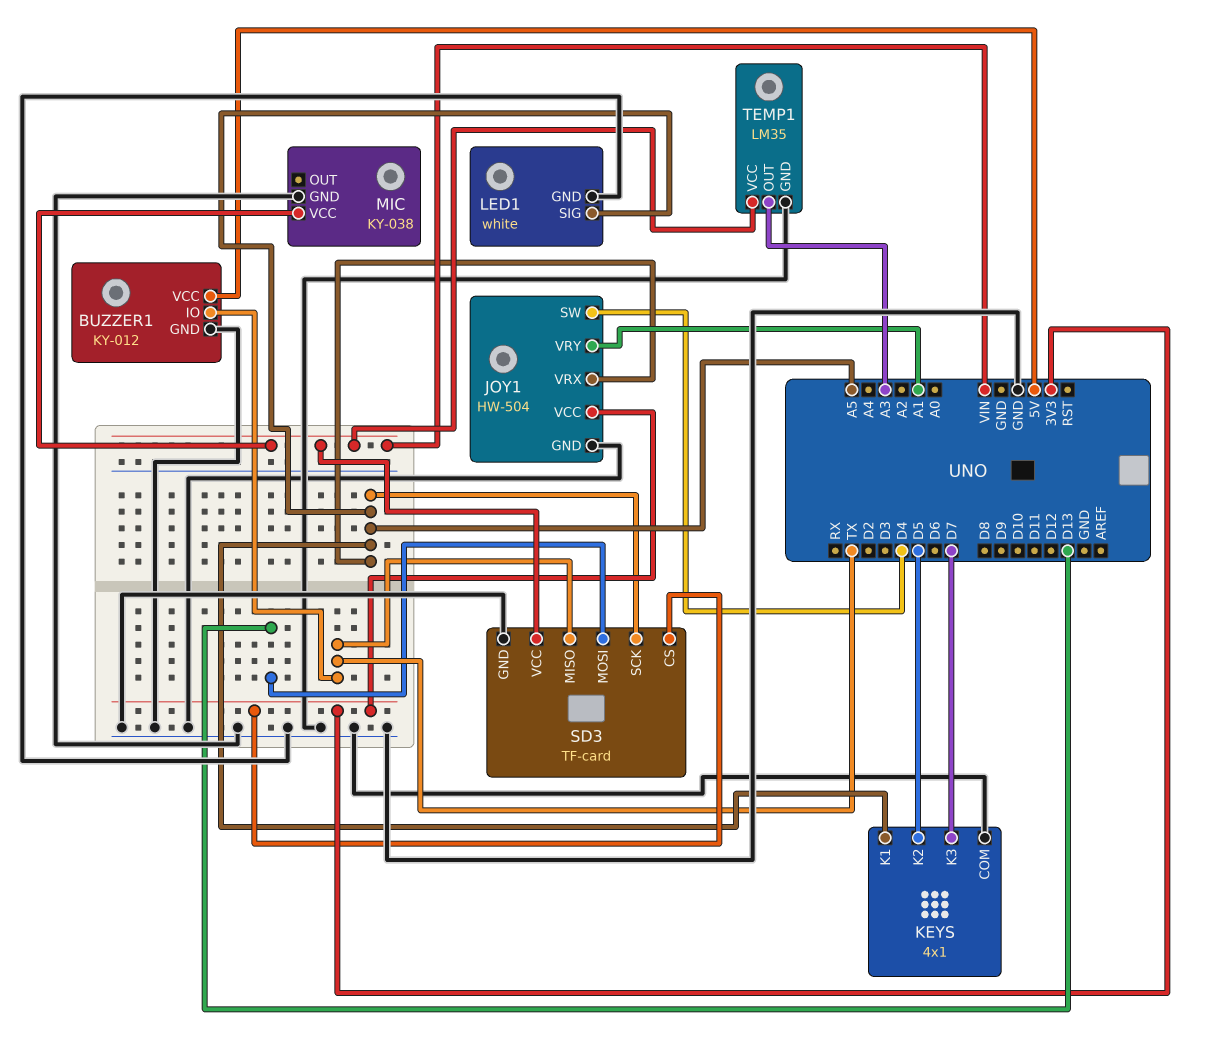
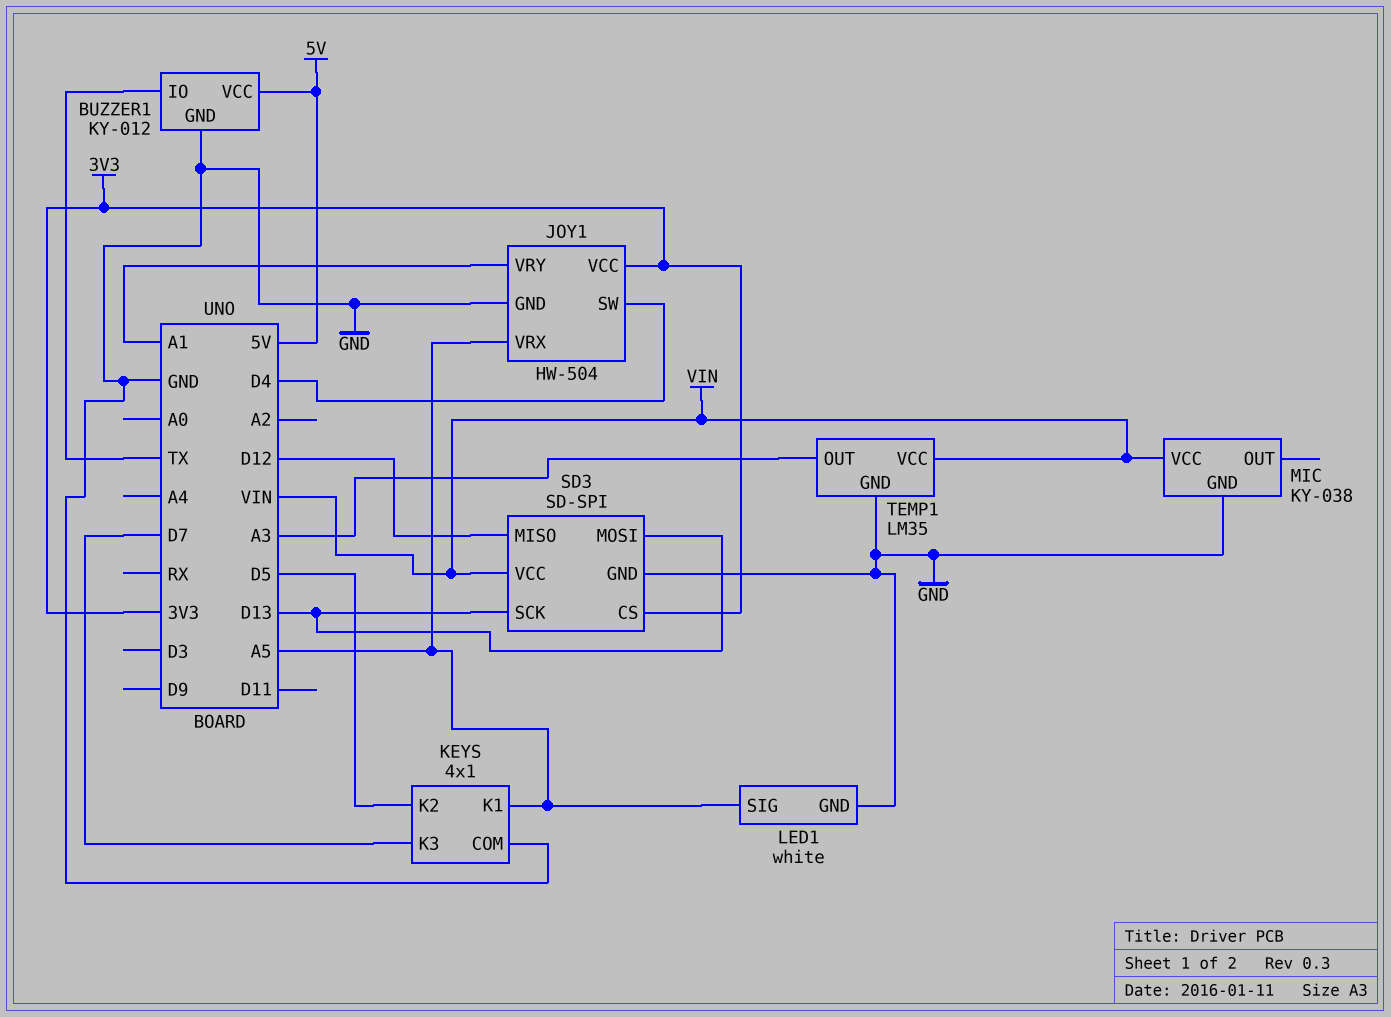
SD3: TF-card -> SD-SPI
SD3 pin MISO: TX -> D12
SD3 pin SCK: A5 -> D13

